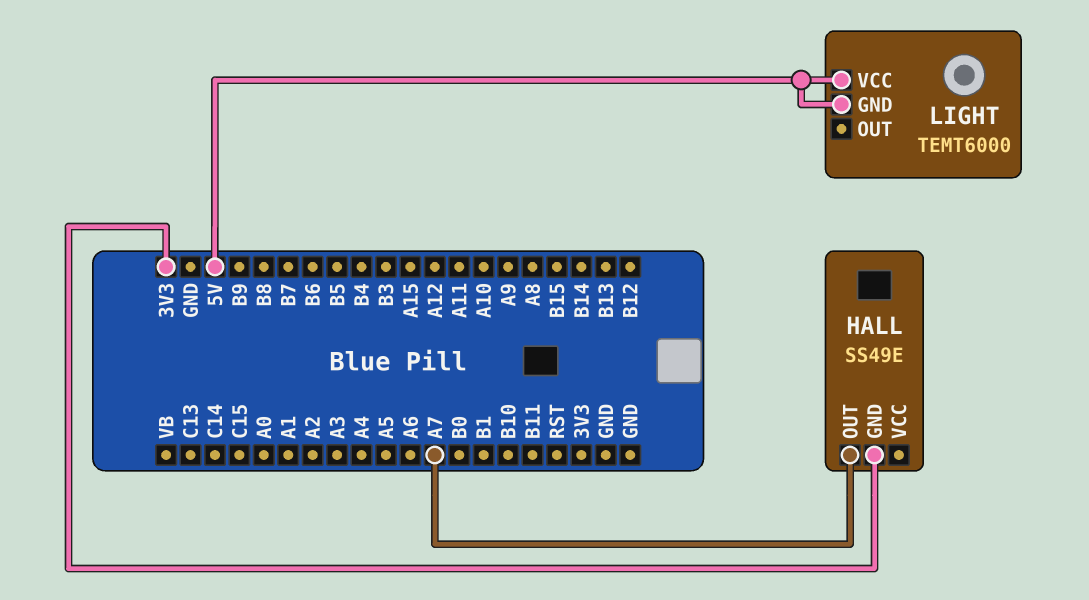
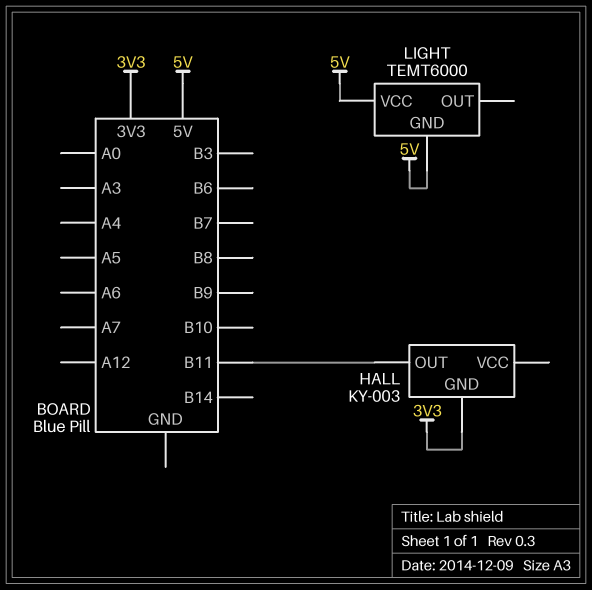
HALL: SS49E -> KY-003
HALL pin OUT: A7 -> B11

